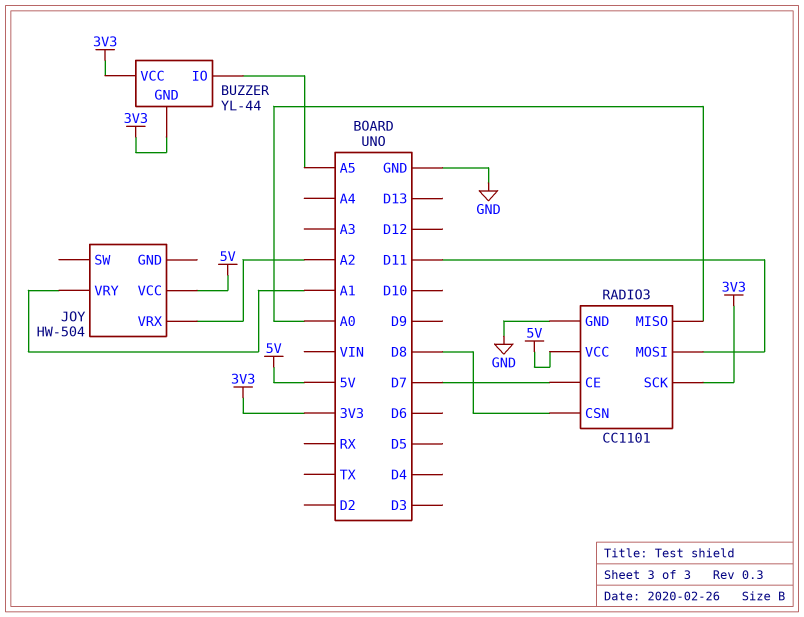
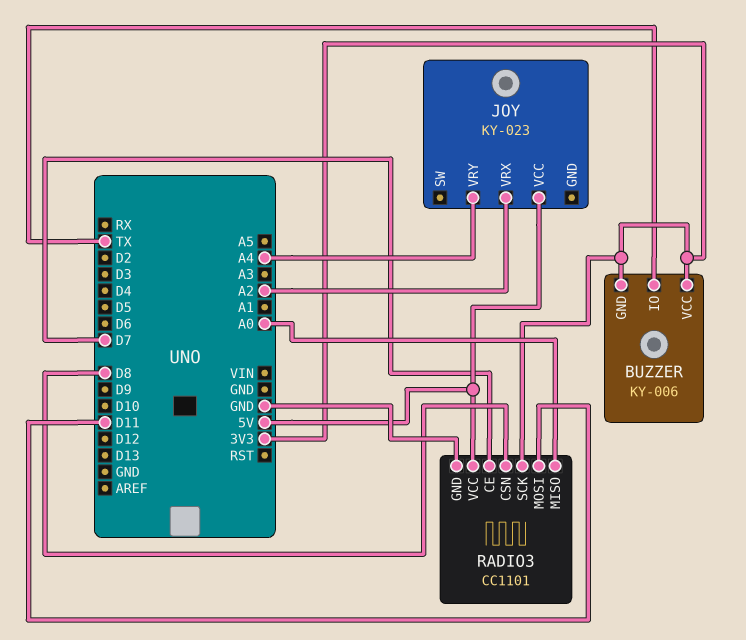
BUZZER: YL-44 -> KY-006
BUZZER pin IO: A5 -> TX
JOY: HW-504 -> KY-023
JOY pin VRY: A1 -> A4

